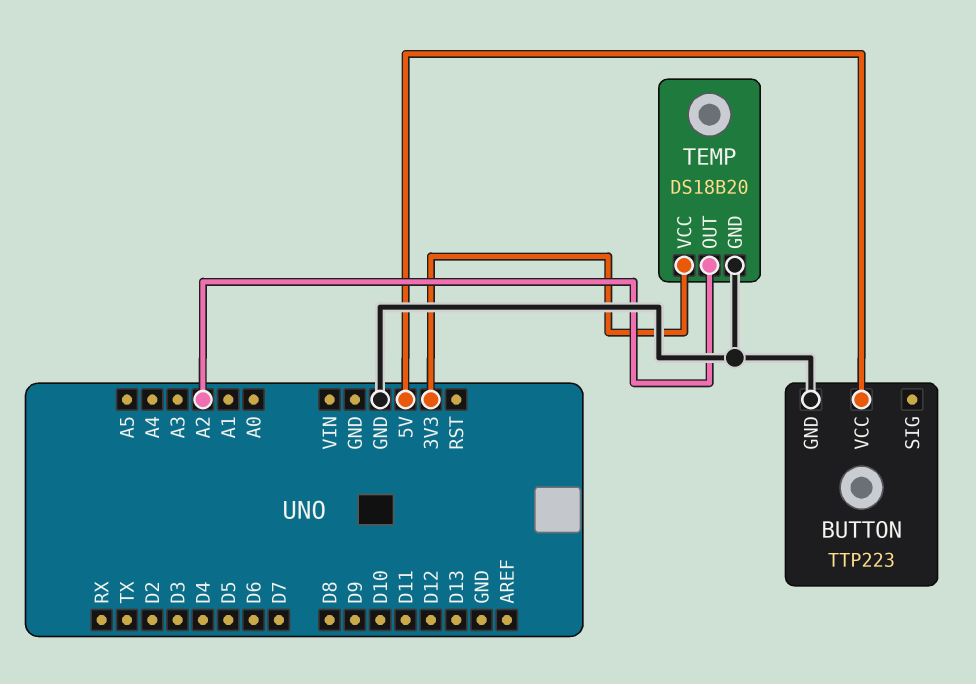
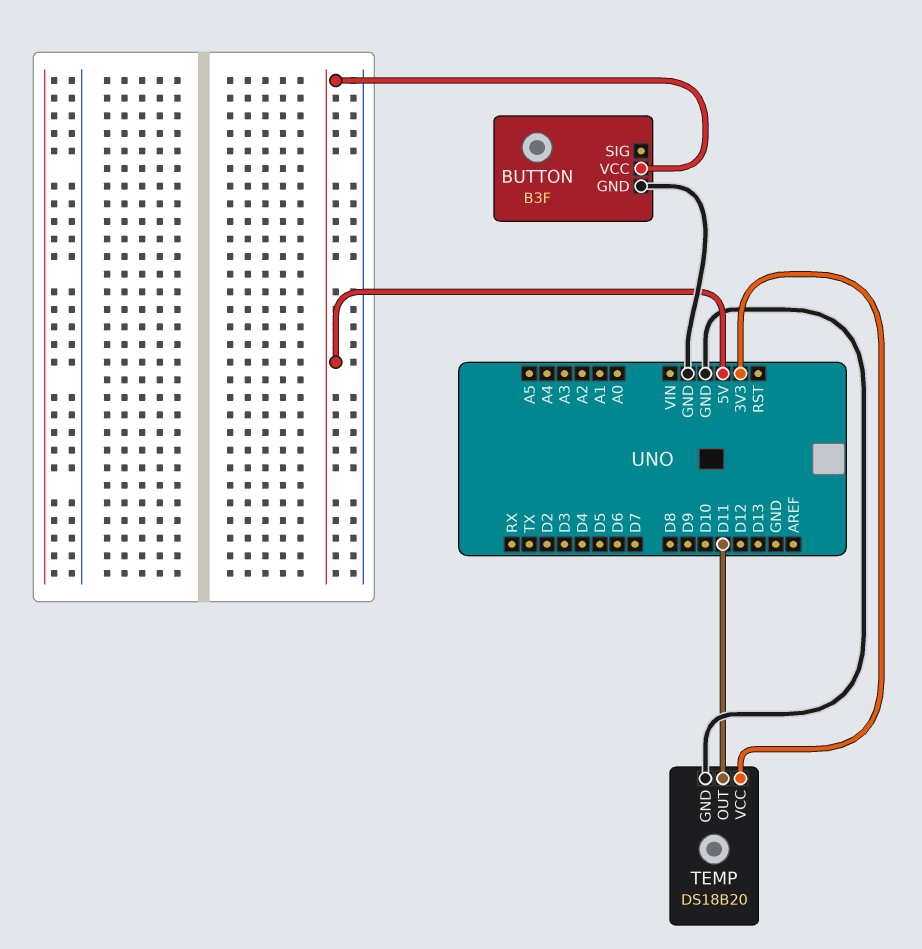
BUTTON: TTP223 -> B3F
TEMP pin OUT: A2 -> D11

